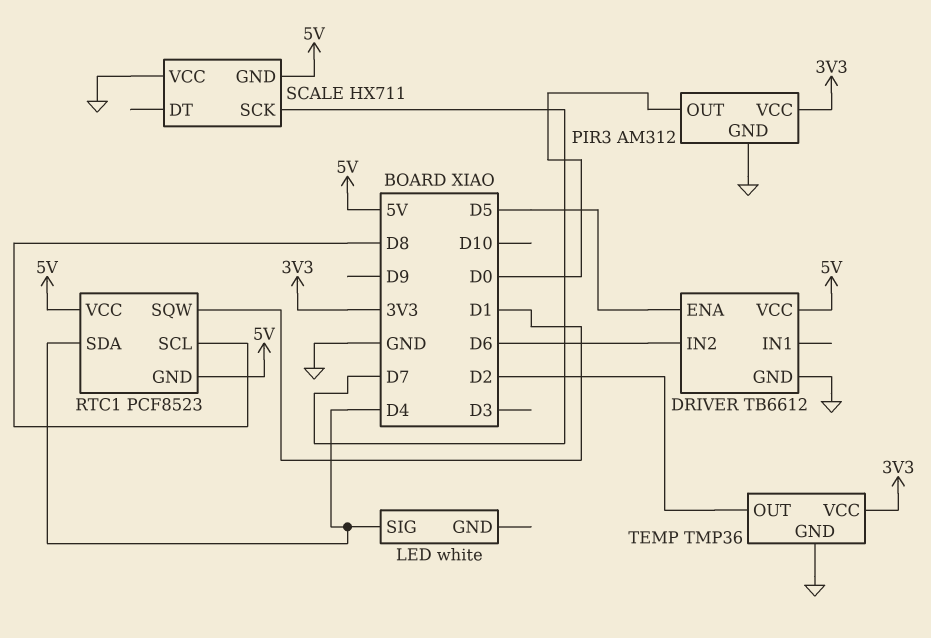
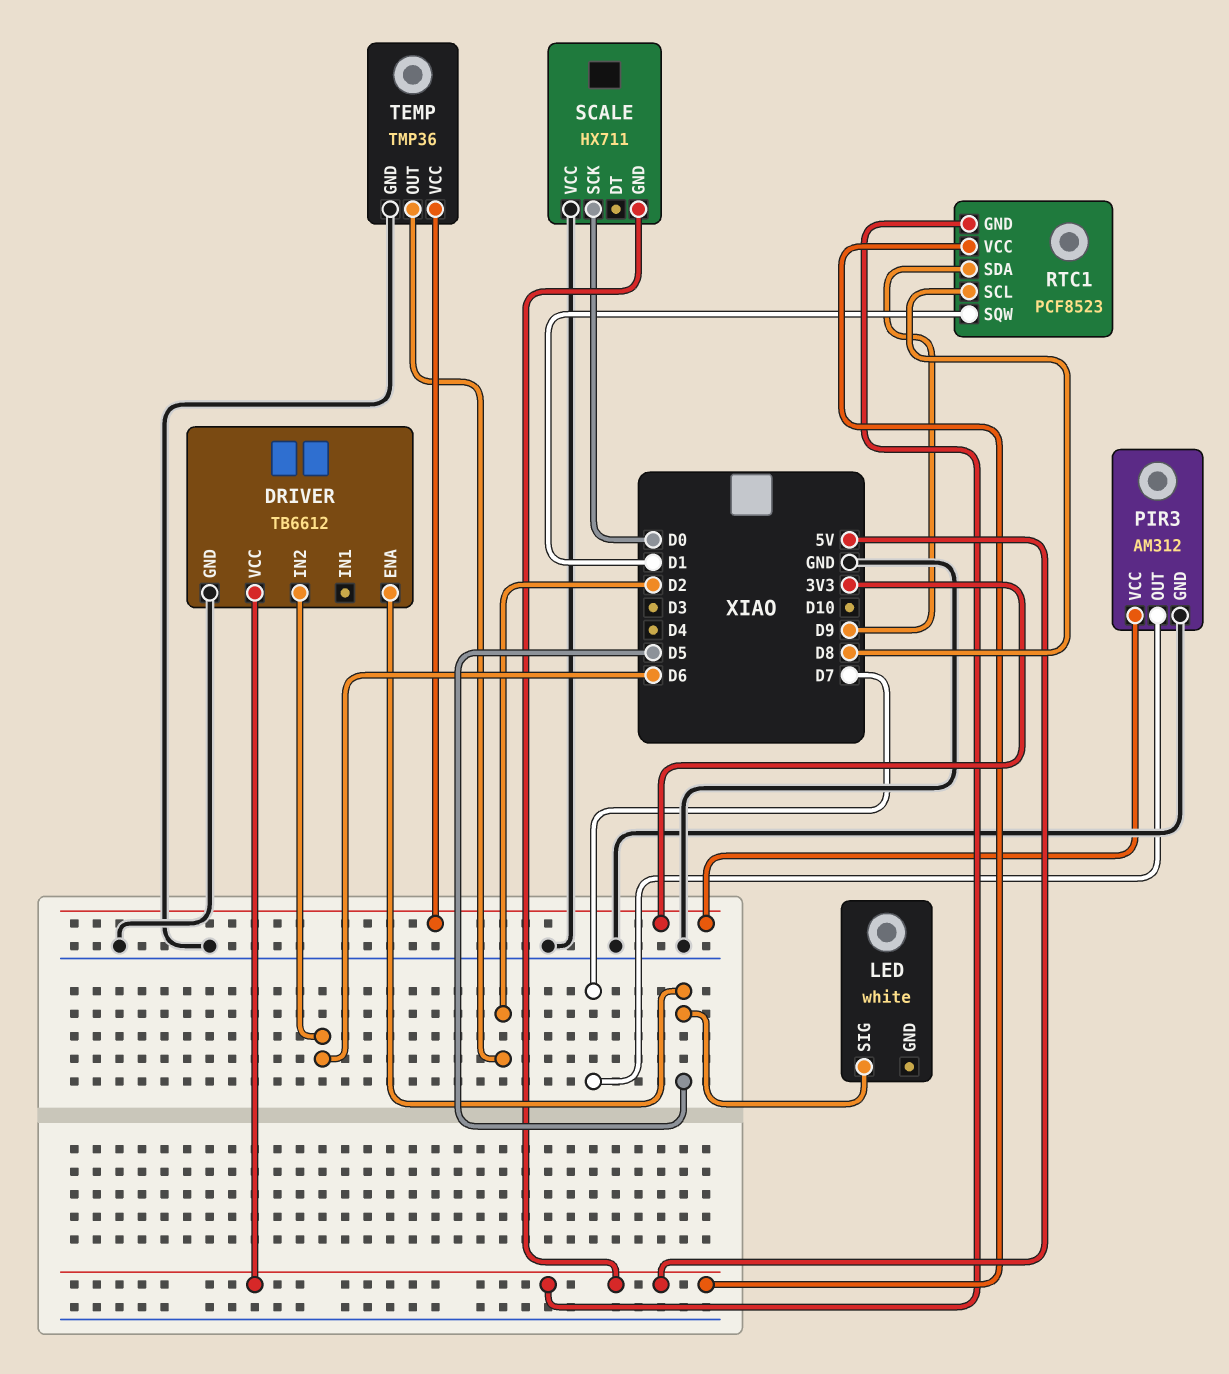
LED pin SIG: D4 -> D5
PIR3 pin OUT: D0 -> D7
RTC1 pin SDA: D4 -> D9
SCALE pin SCK: D7 -> D0

